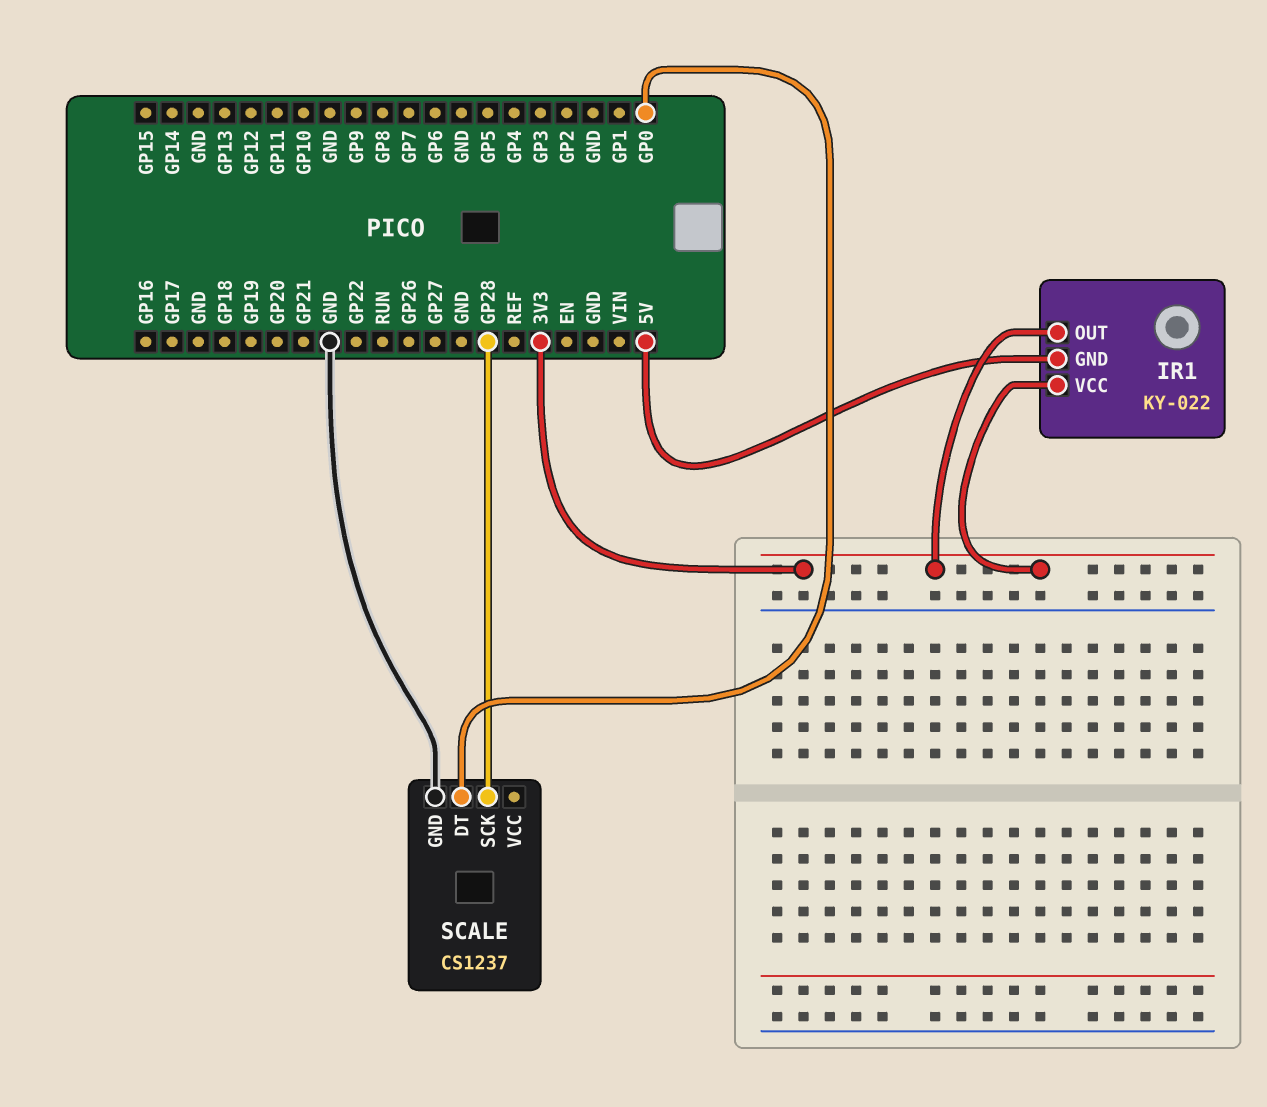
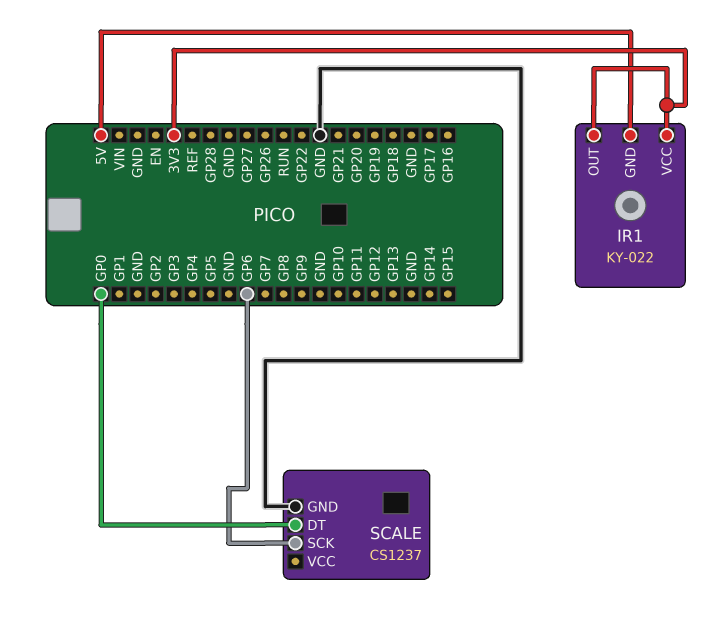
SCALE pin SCK: GP28 -> GP6

